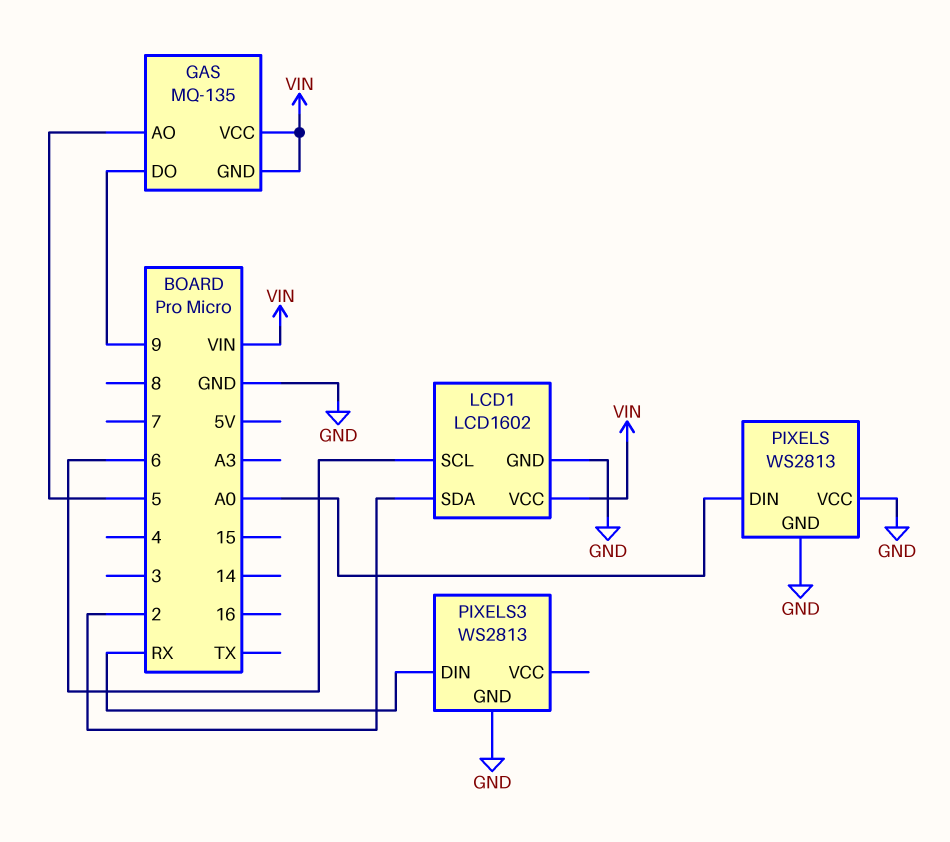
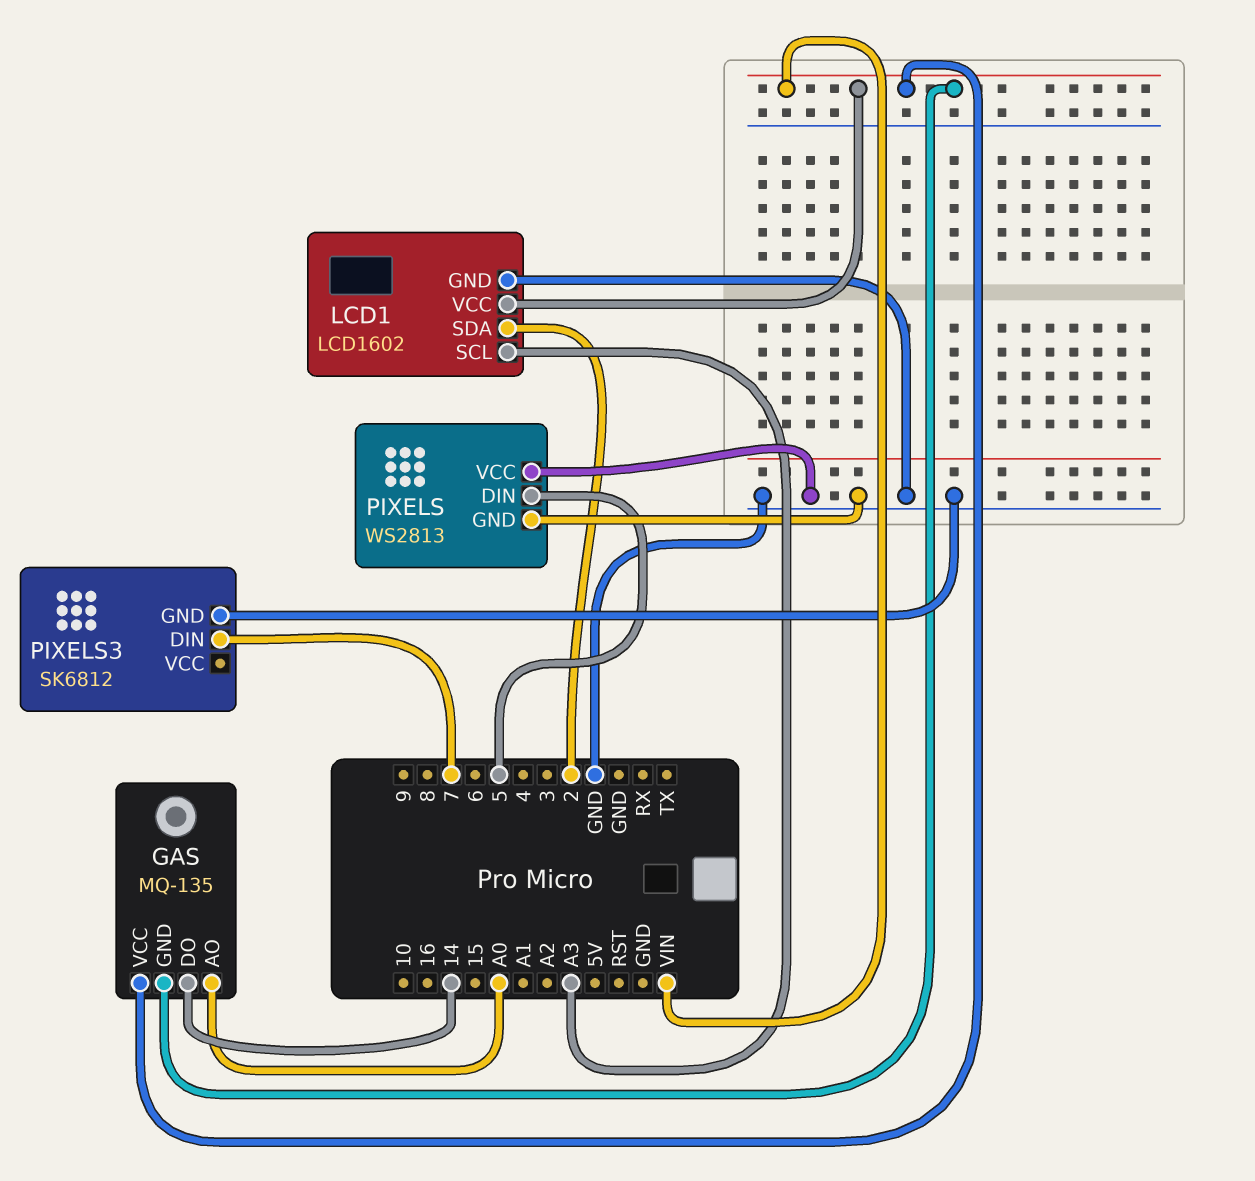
GAS pin AO: 5 -> A0
GAS pin DO: 9 -> 14
LCD1 pin SCL: 6 -> A3
PIXELS pin DIN: A0 -> 5
PIXELS3: WS2813 -> SK6812
PIXELS3 pin DIN: RX -> 7

